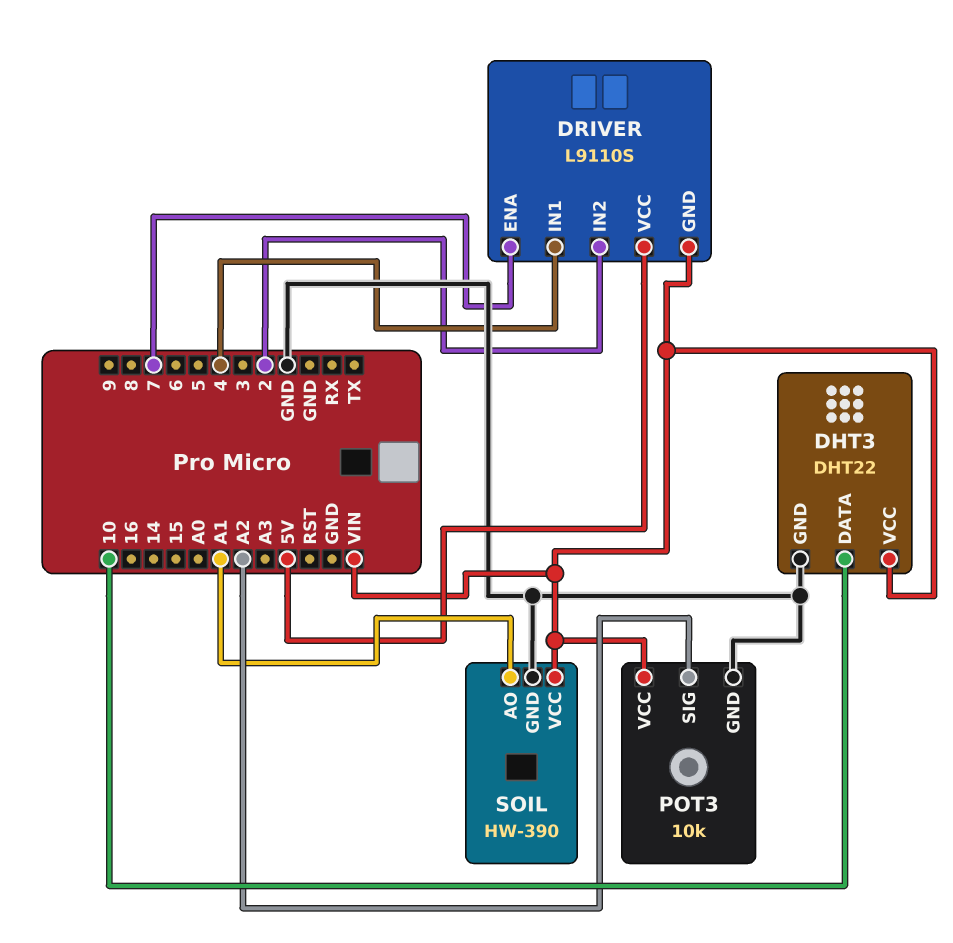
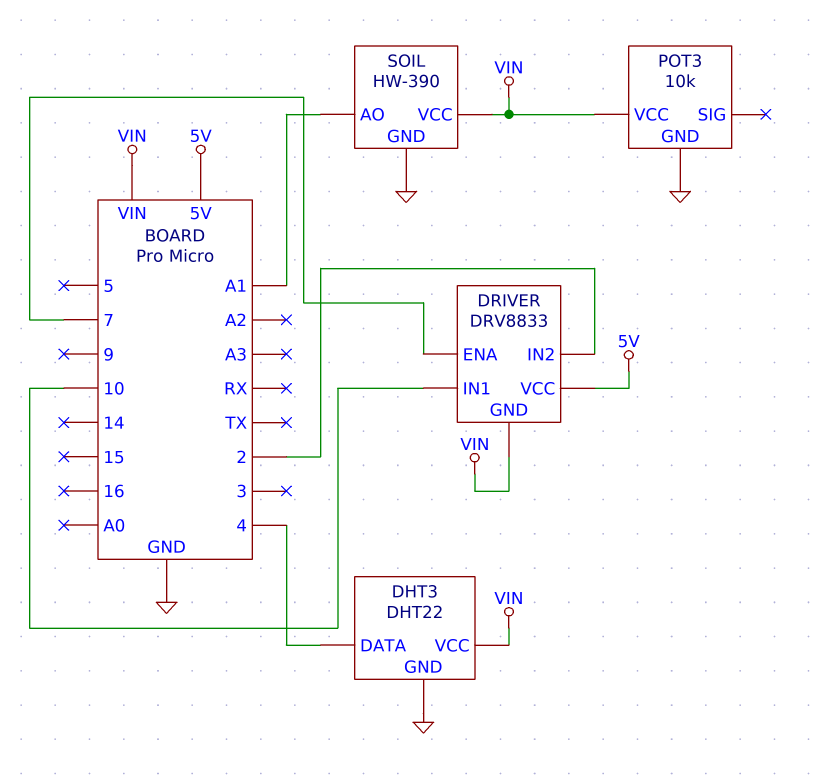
DHT3 pin DATA: 10 -> 4
DRIVER: L9110S -> DRV8833
DRIVER pin IN1: 4 -> 10
POT3 pin SIG: A2 -> none

